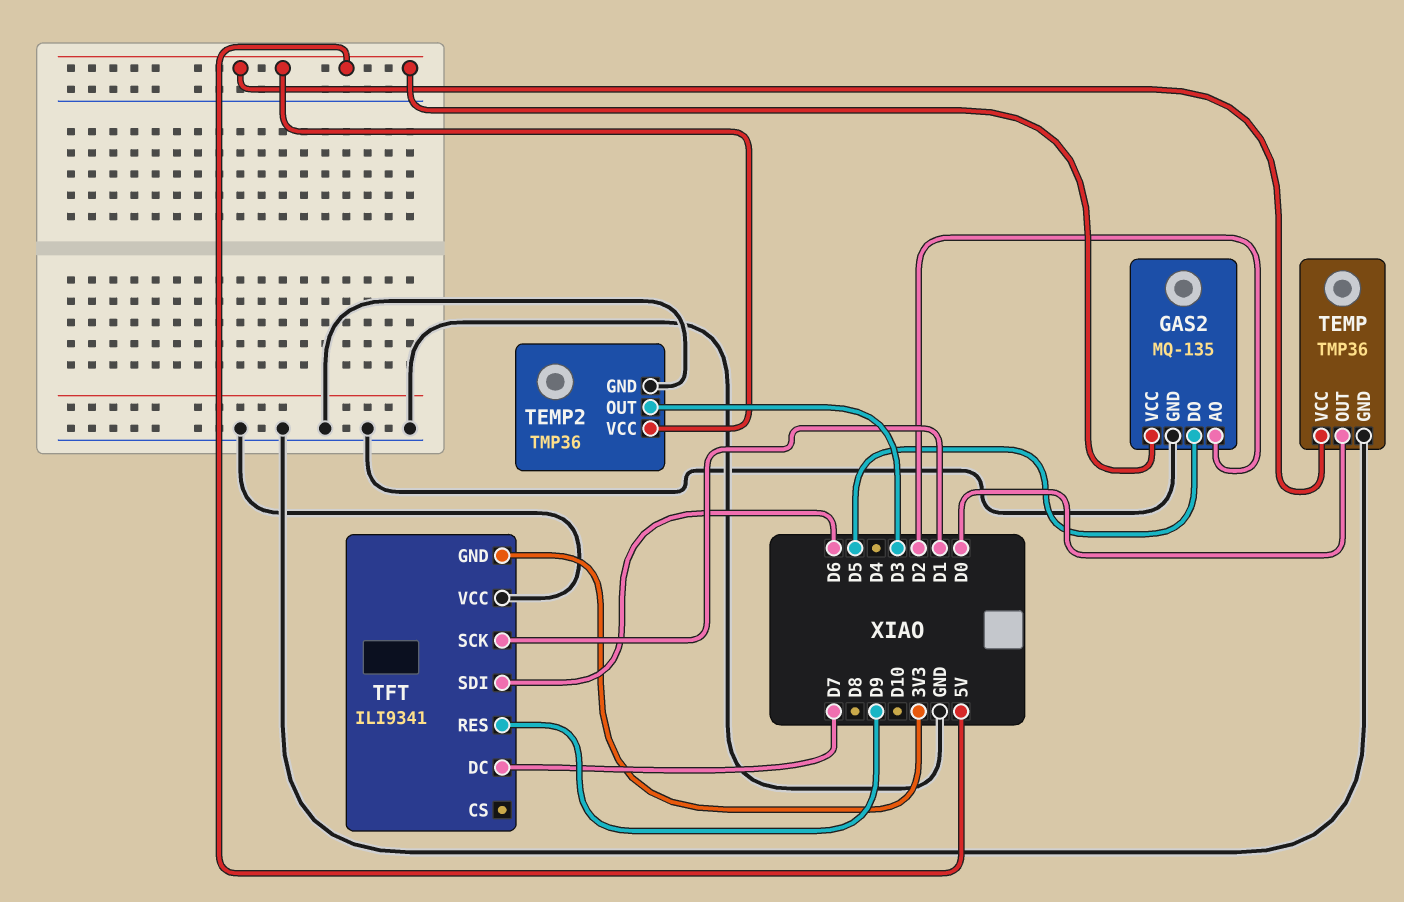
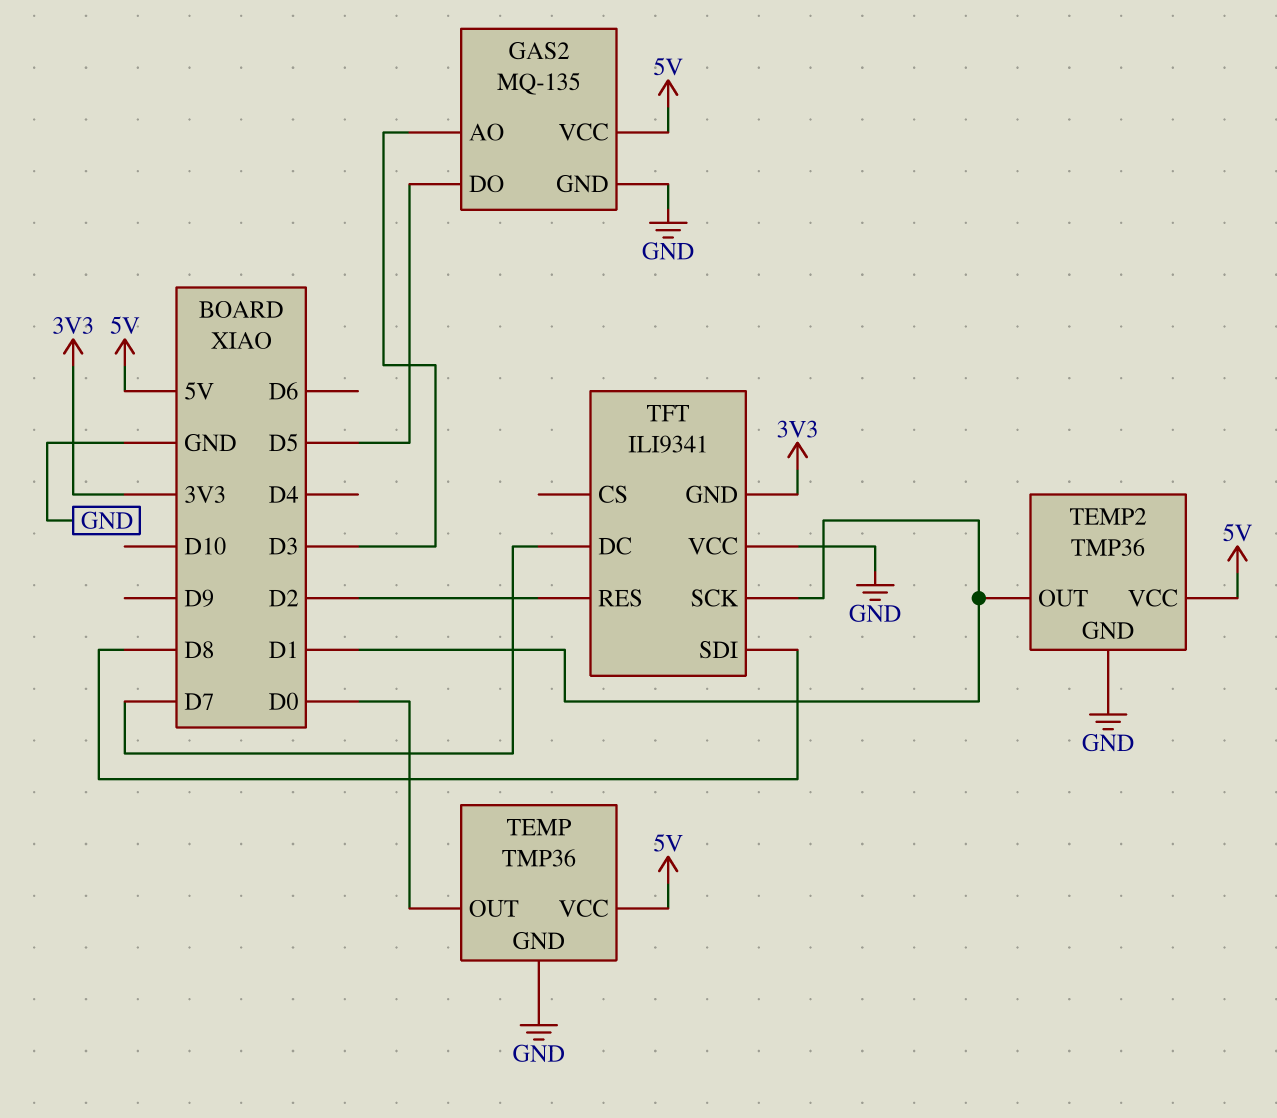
GAS2 pin AO: D2 -> D3
TEMP2 pin OUT: D3 -> D1
TFT pin RES: D9 -> D2
TFT pin SDI: D6 -> D8

